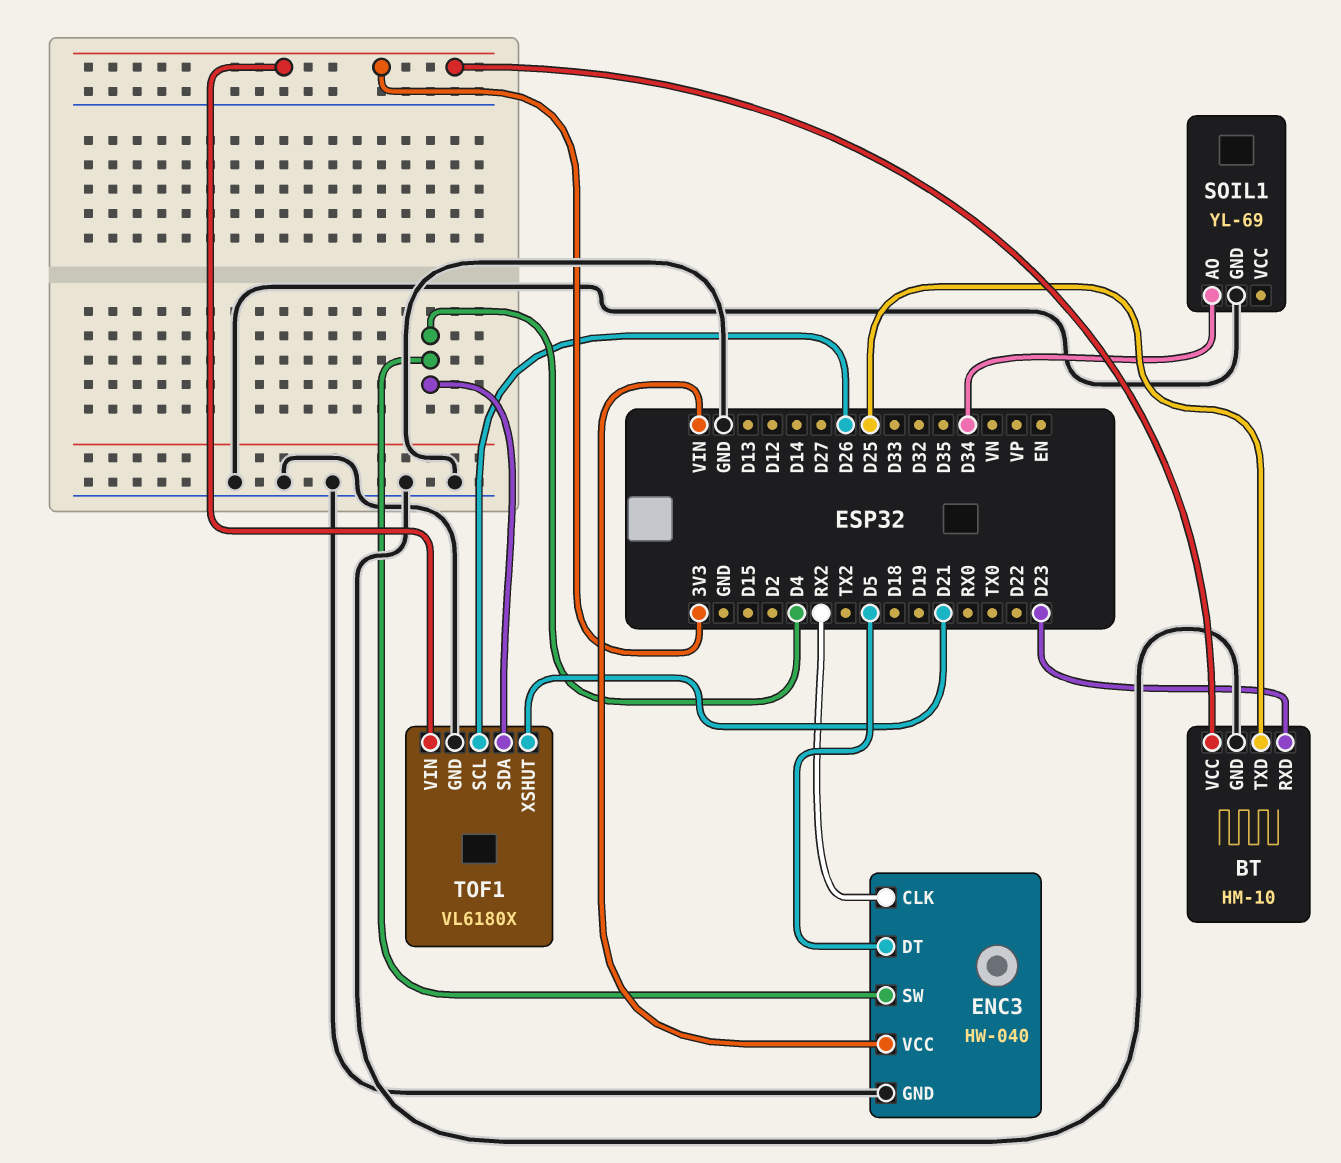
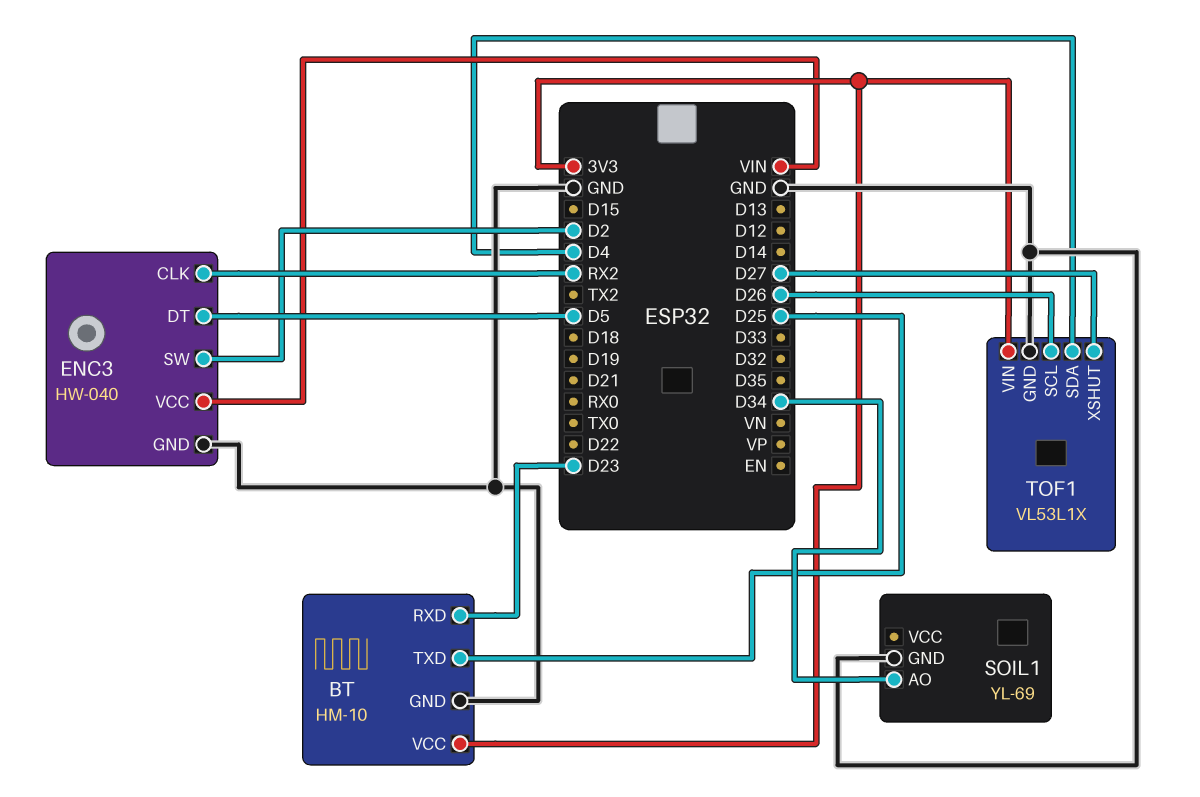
ENC3 pin SW: D4 -> D2
TOF1: VL6180X -> VL53L1X
TOF1 pin XSHUT: D21 -> D27

